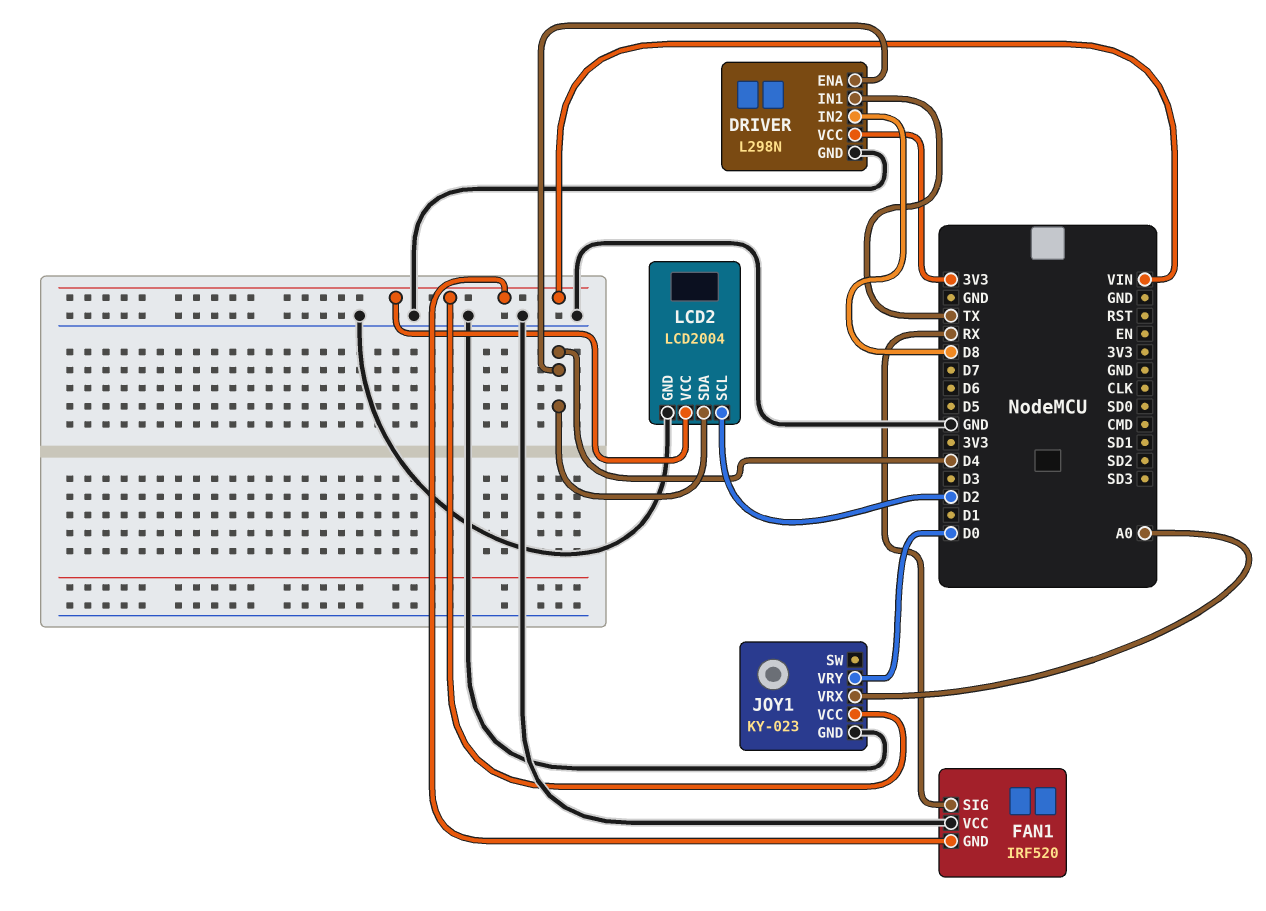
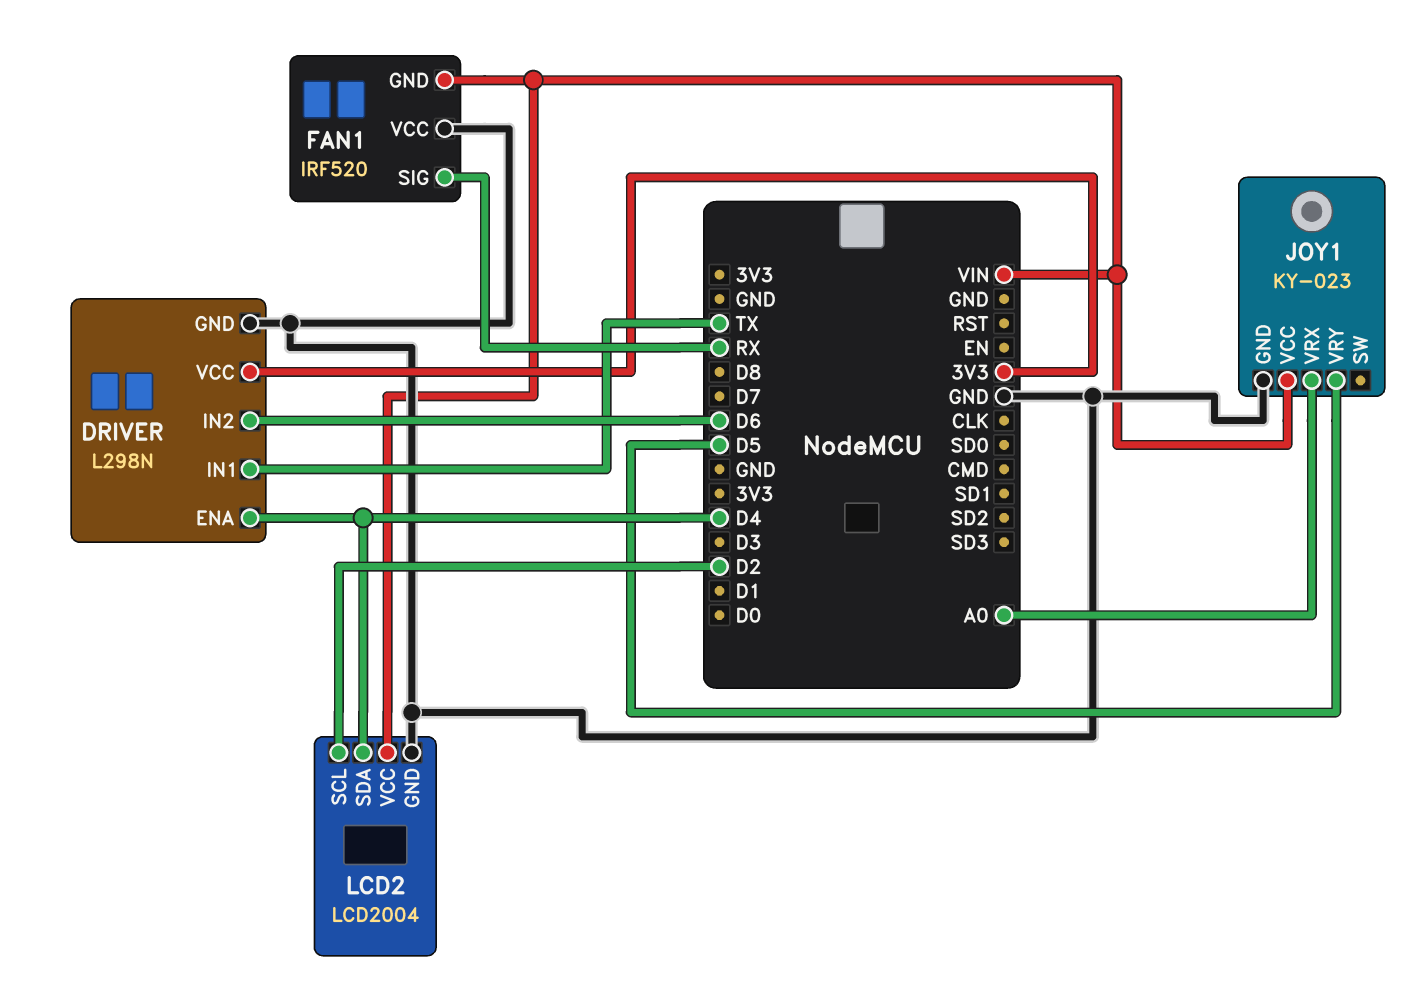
DRIVER pin IN2: D8 -> D6
JOY1 pin VRY: D0 -> D5

